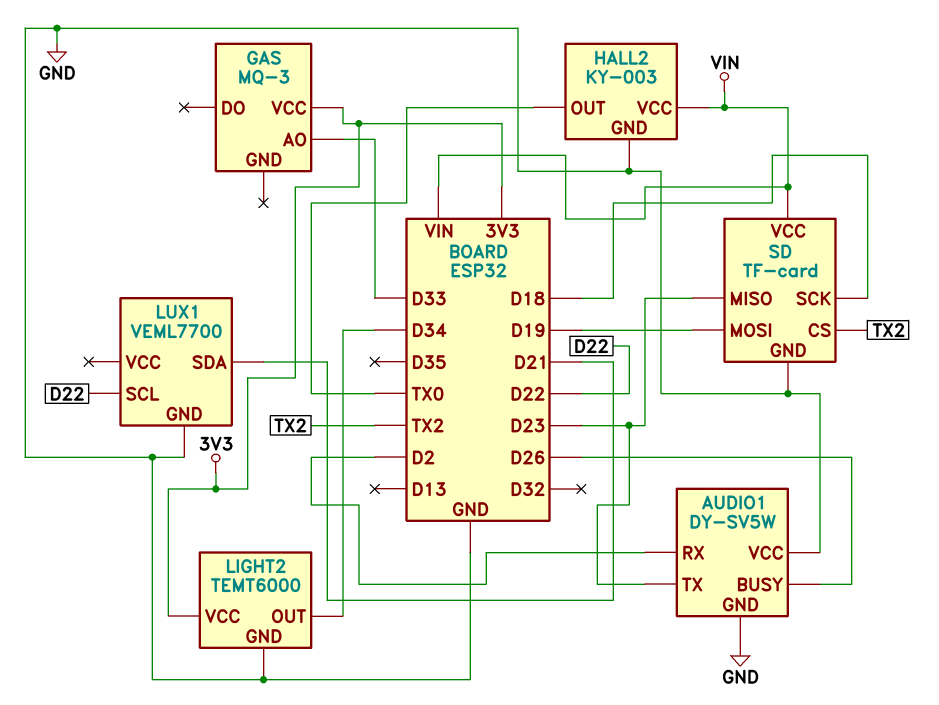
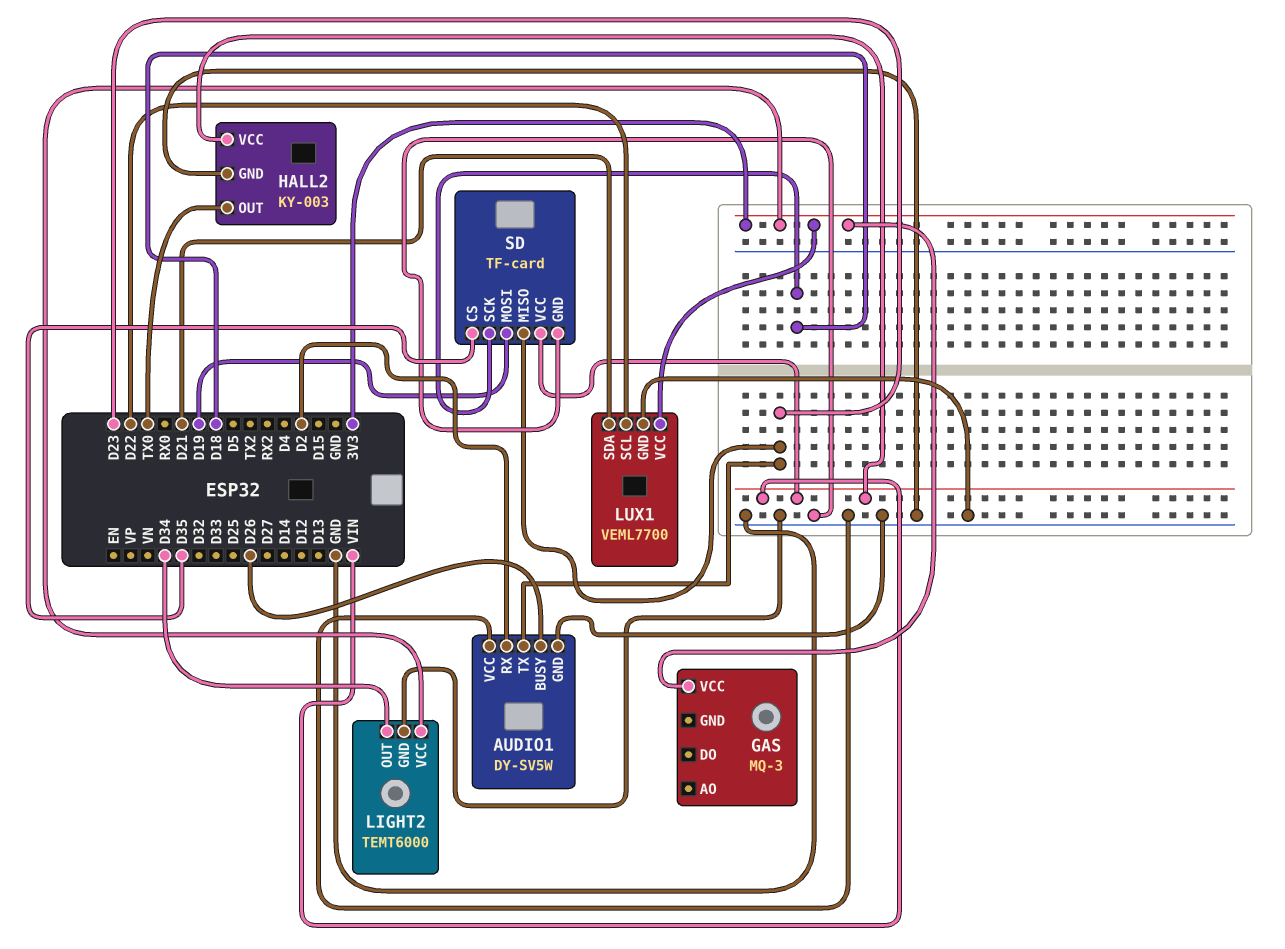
GAS pin AO: D33 -> none
LUX1 pin VCC: none -> 3V3
SD pin CS: TX2 -> D35

